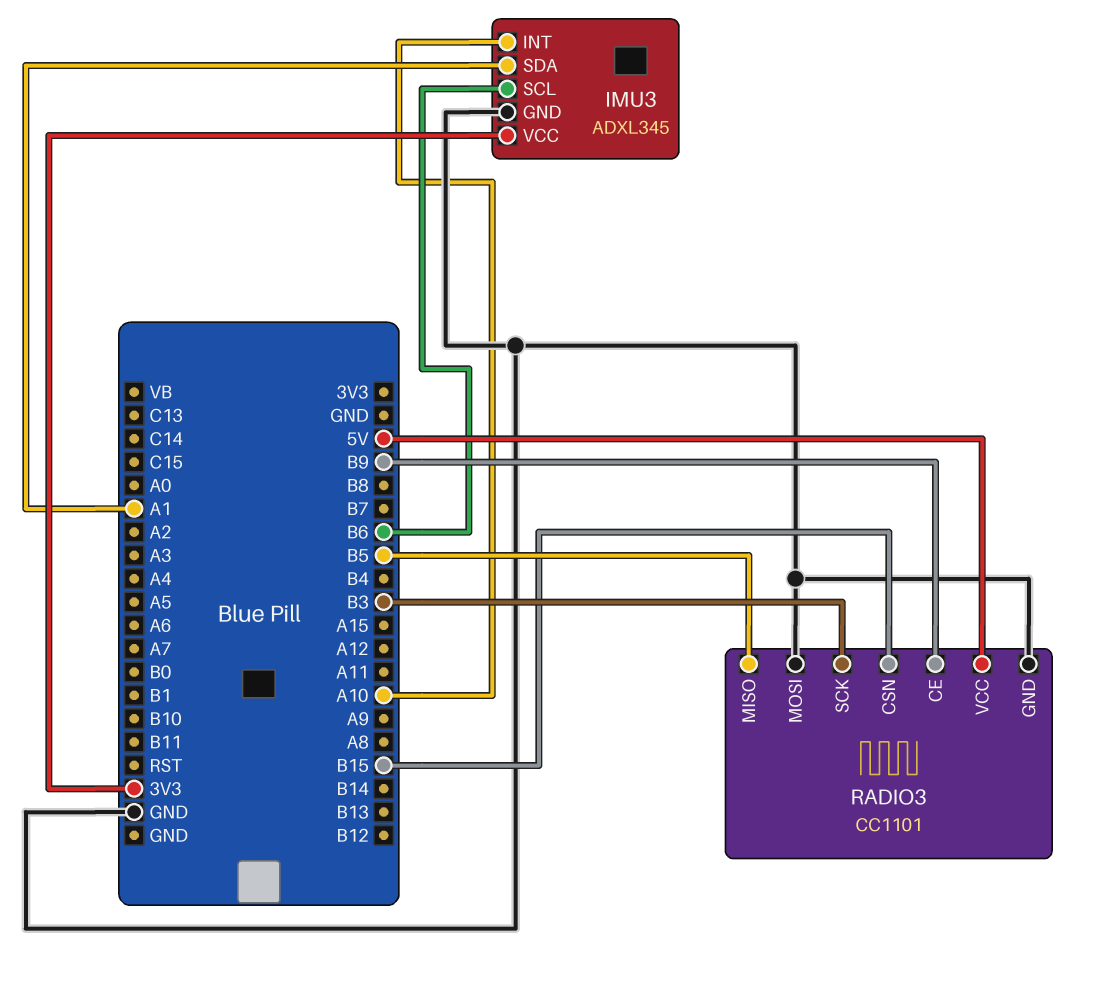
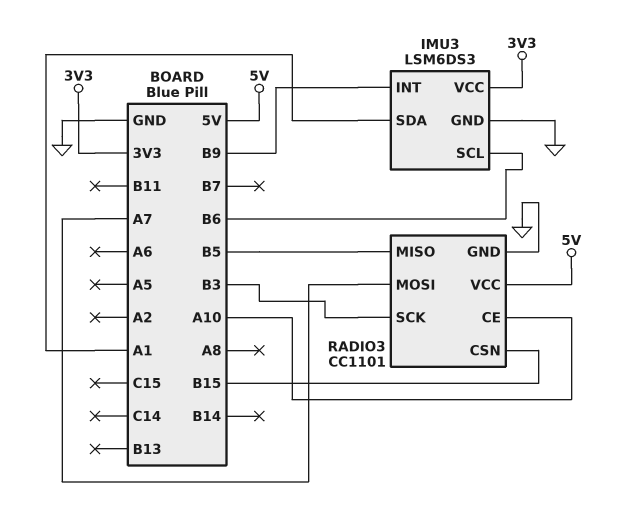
IMU3: ADXL345 -> LSM6DS3
IMU3 pin INT: A10 -> B9
RADIO3 pin CE: B9 -> A10
RADIO3 pin MOSI: GND -> A7

